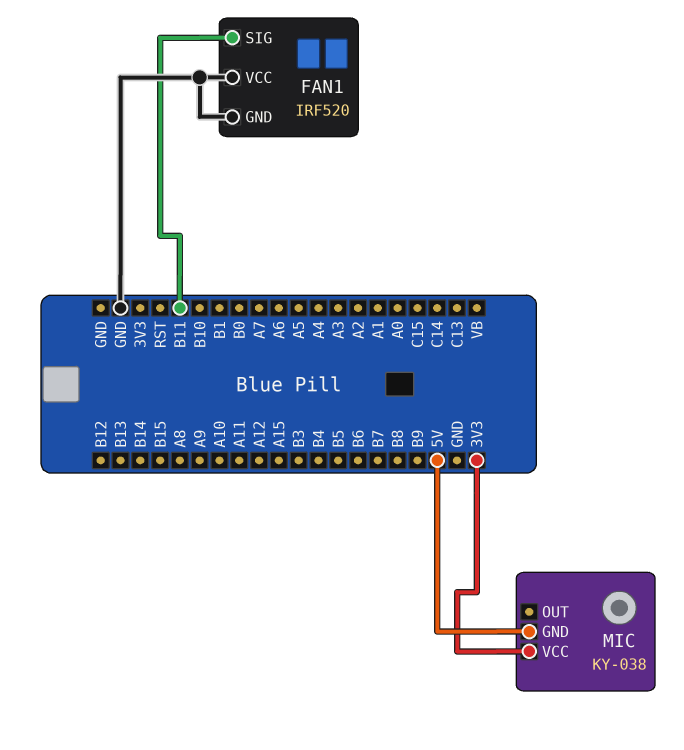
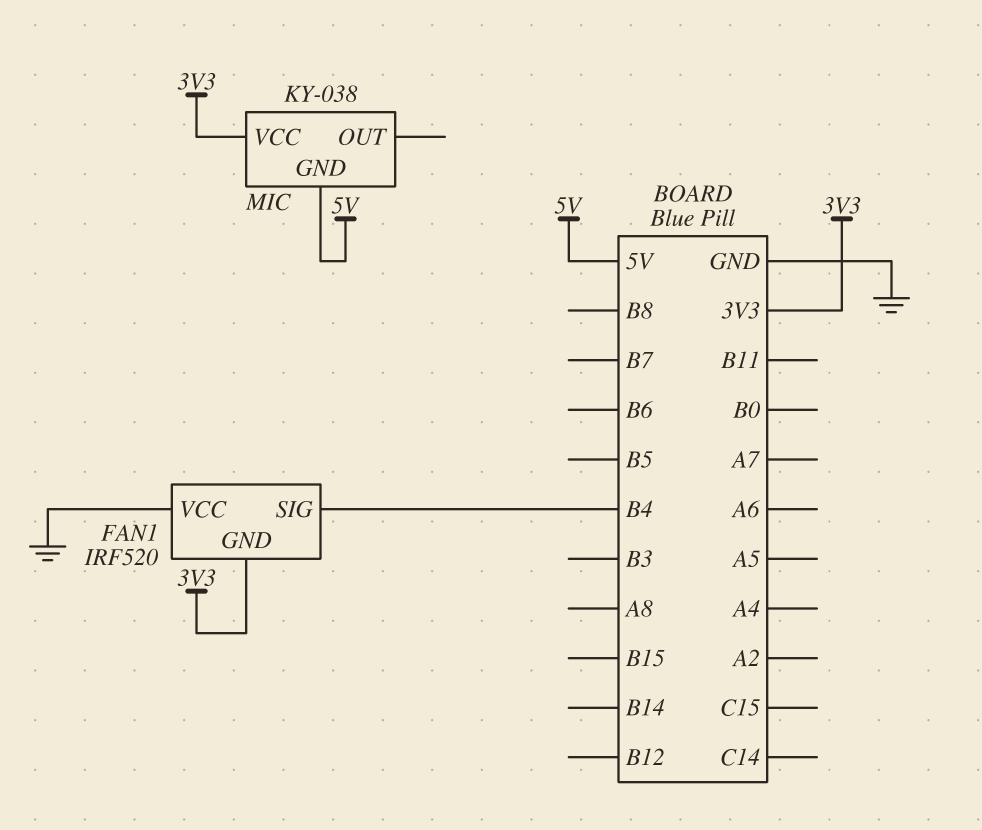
FAN1 pin GND: GND -> 3V3
FAN1 pin SIG: B11 -> B4

